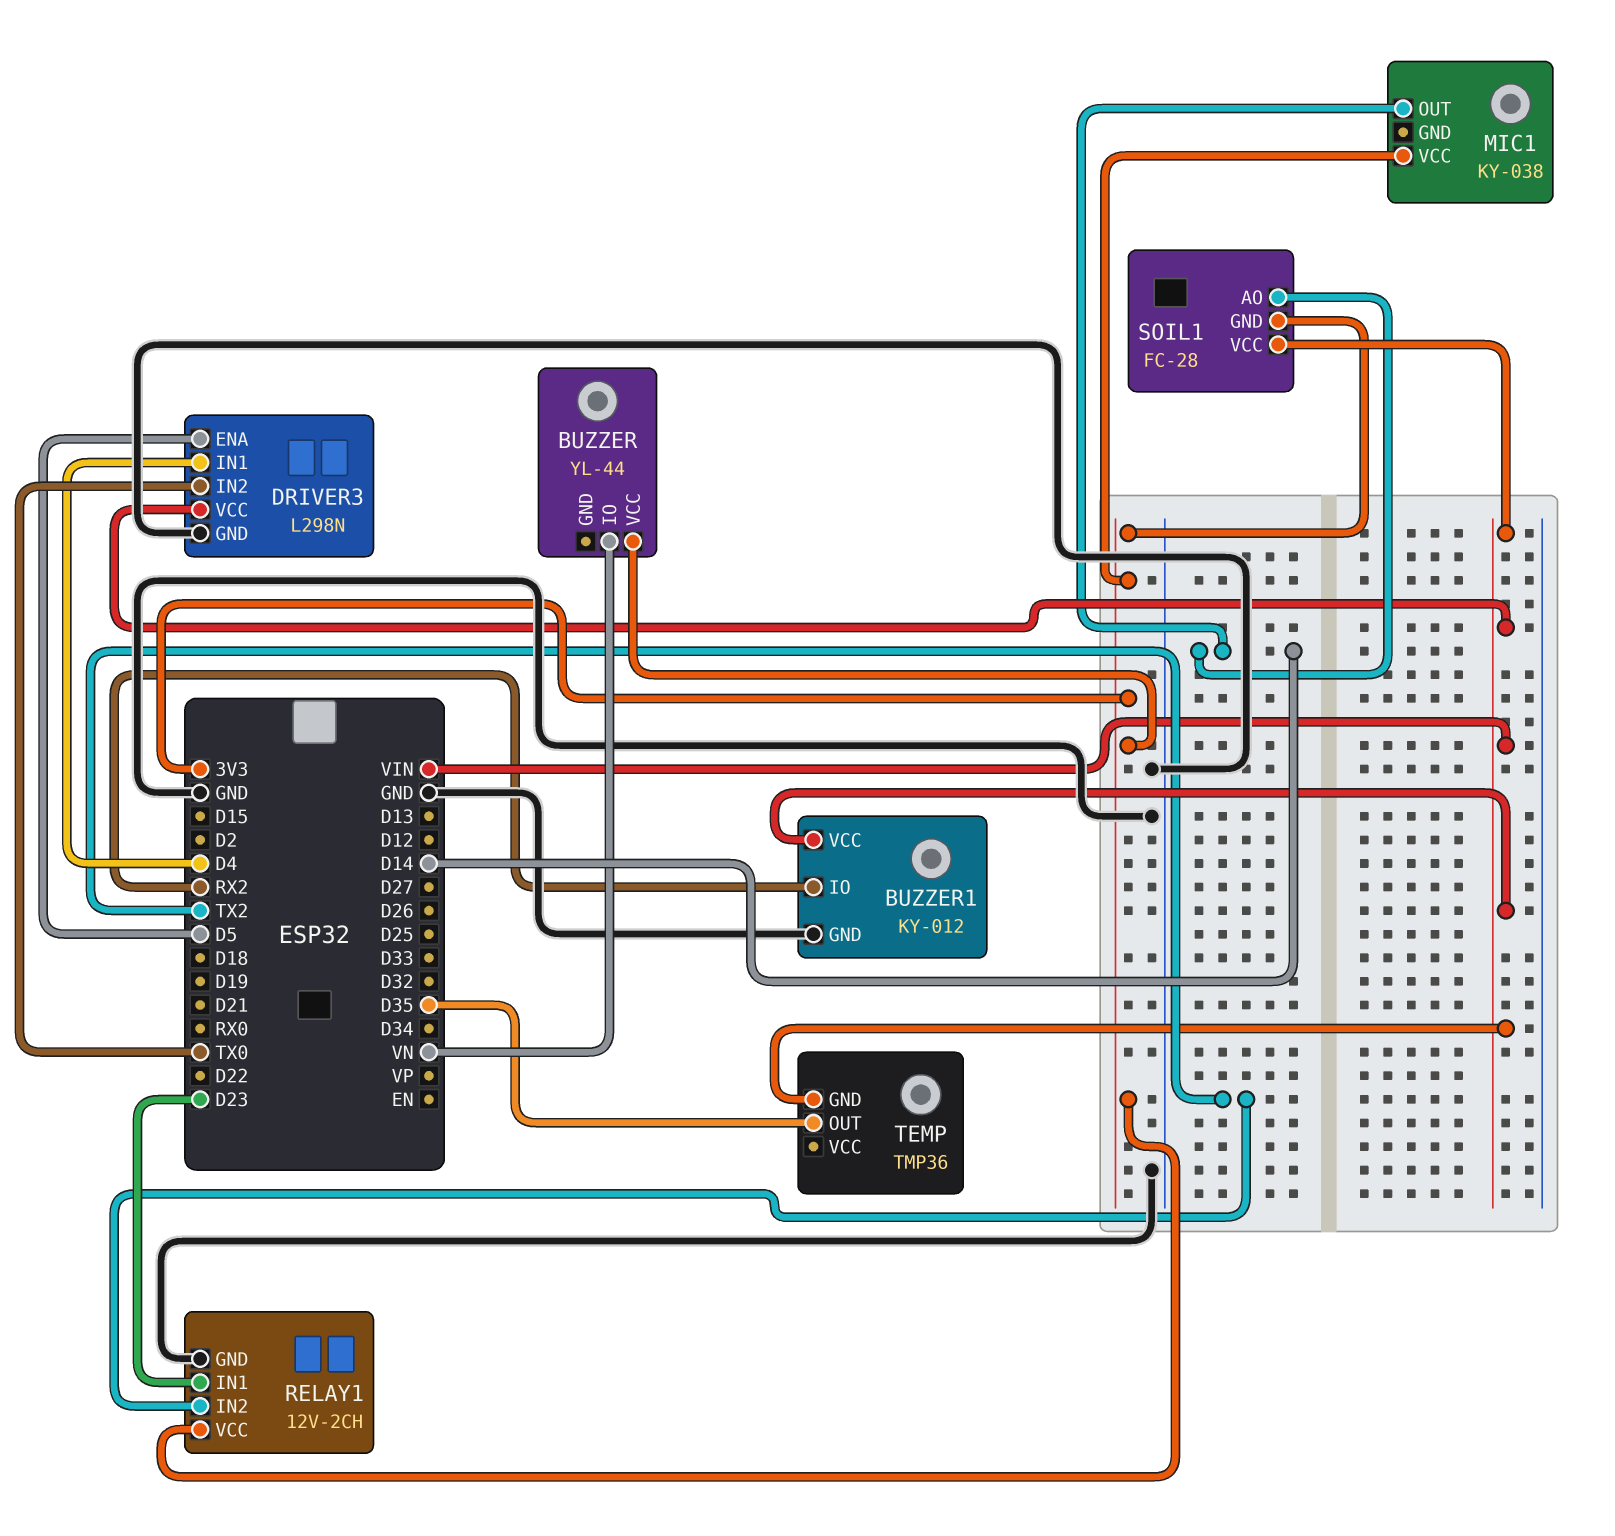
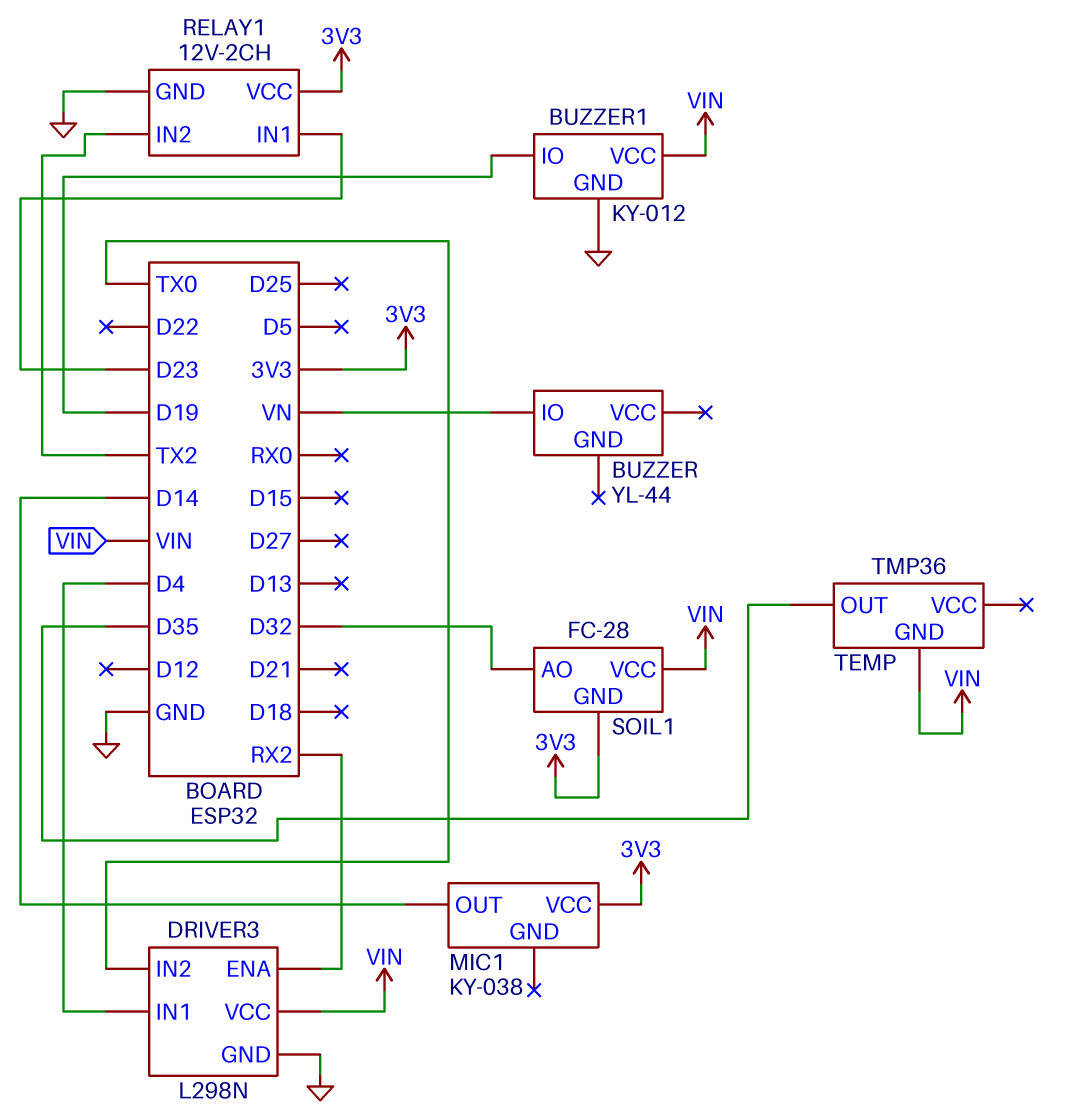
BUZZER pin VCC: 3V3 -> none
BUZZER1 pin IO: RX2 -> D19
DRIVER3 pin ENA: D5 -> RX2
SOIL1 pin AO: D14 -> D32

